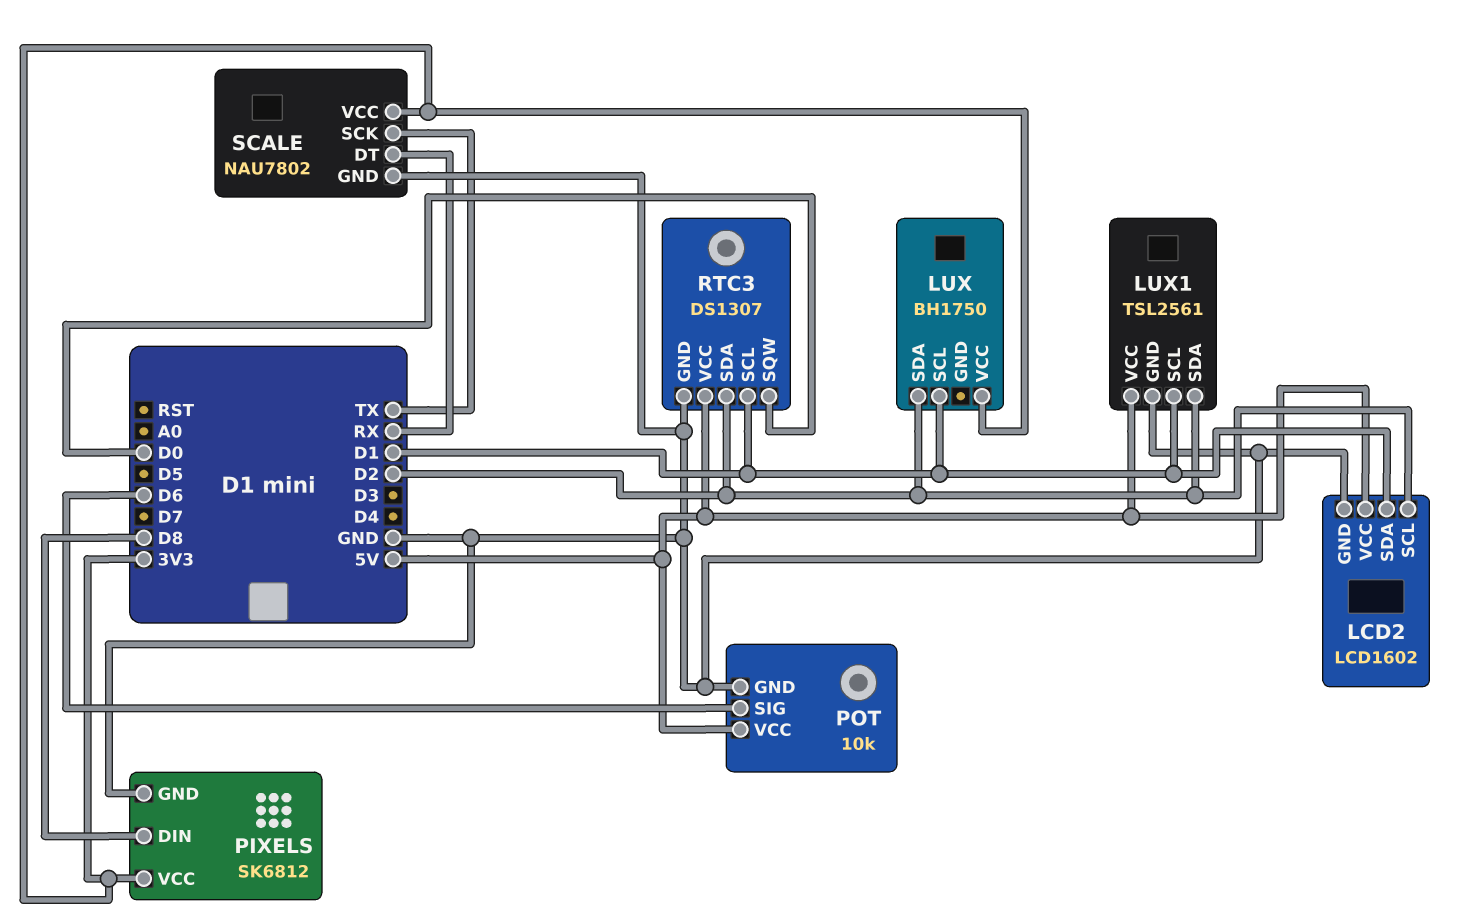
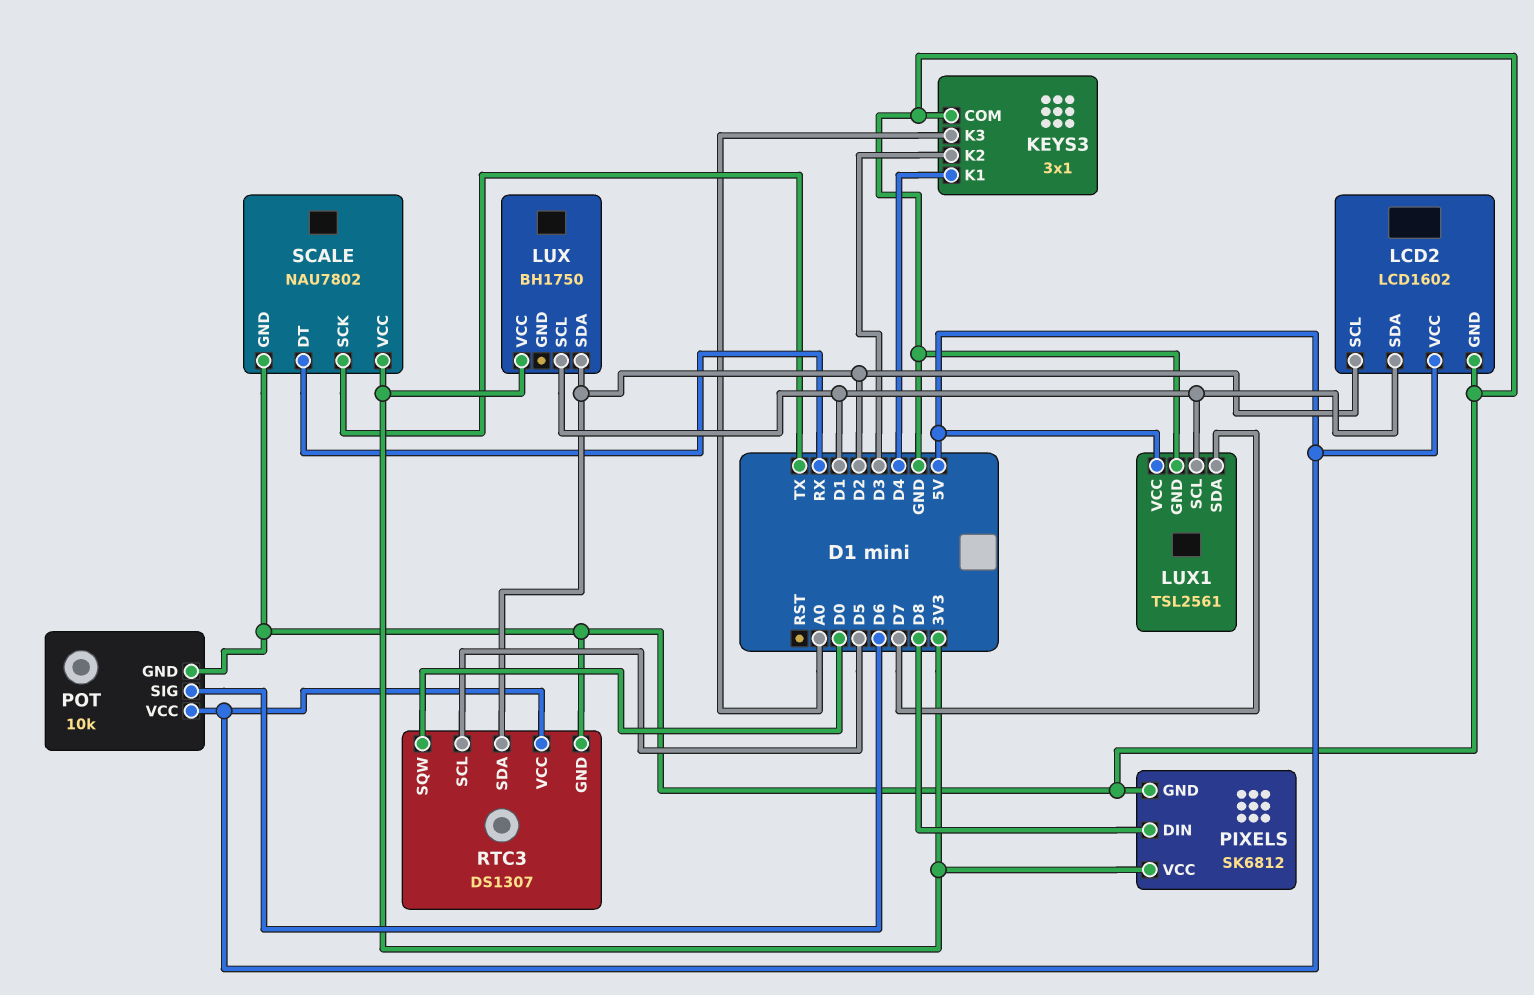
KEYS3: none -> 3x1
KEYS3 pin COM: none -> GND
KEYS3 pin K1: none -> D4
KEYS3 pin K2: none -> D3
KEYS3 pin K3: none -> A0
LUX1 pin SDA: D2 -> D7
RTC3 pin SCL: D1 -> D5

